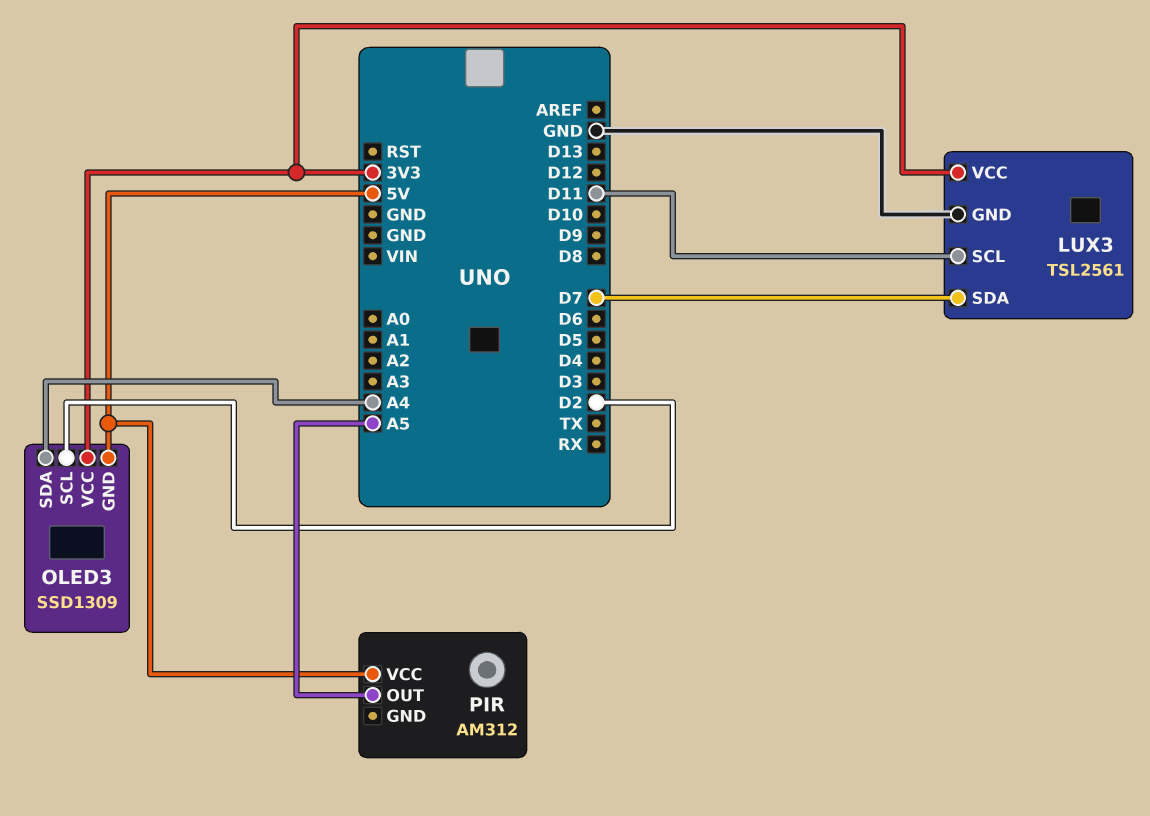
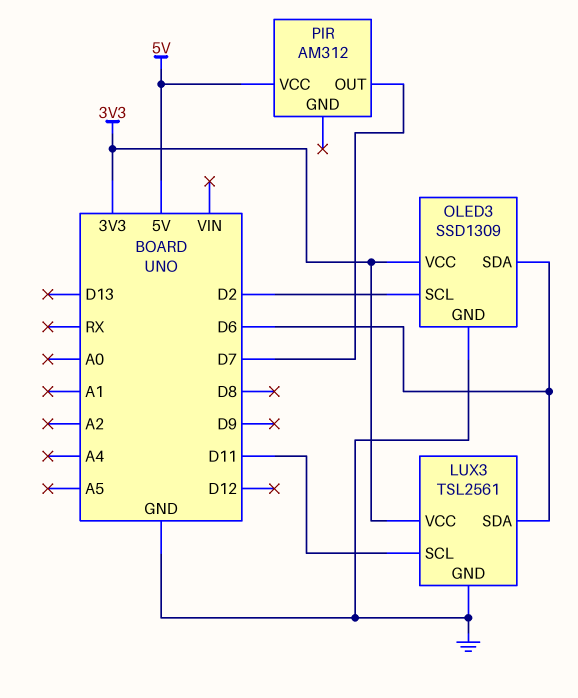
LUX3 pin SDA: D7 -> D6
OLED3 pin GND: 5V -> GND
OLED3 pin SDA: A4 -> D6
PIR pin OUT: A5 -> D7

